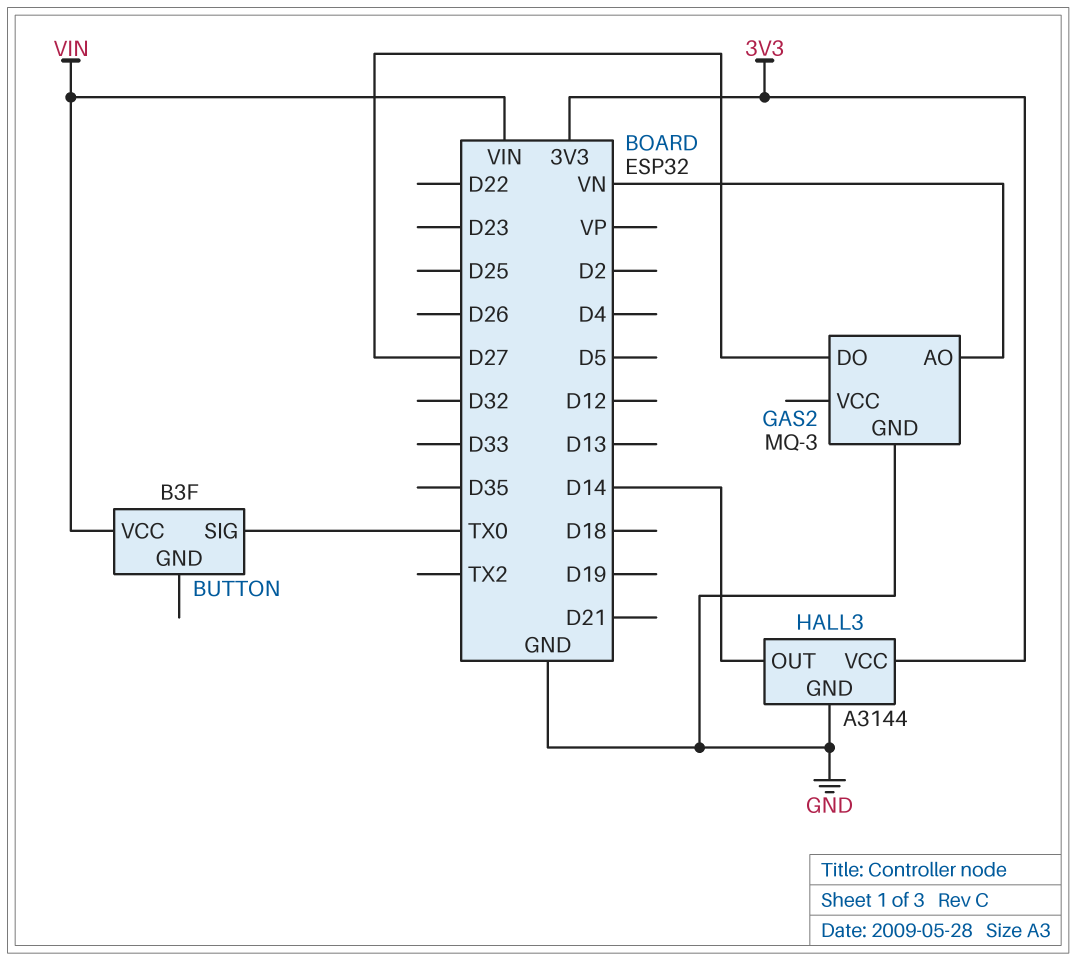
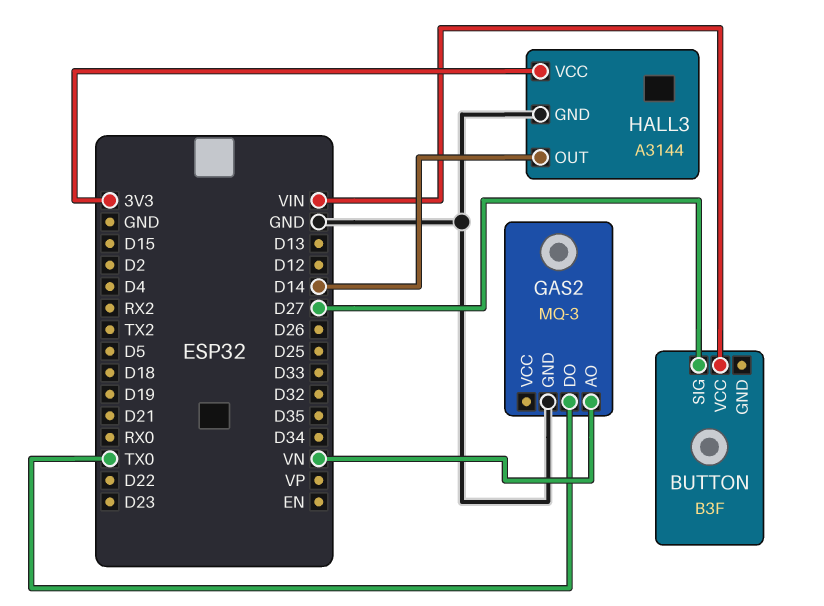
BUTTON pin SIG: TX0 -> D27
GAS2 pin DO: D27 -> TX0

